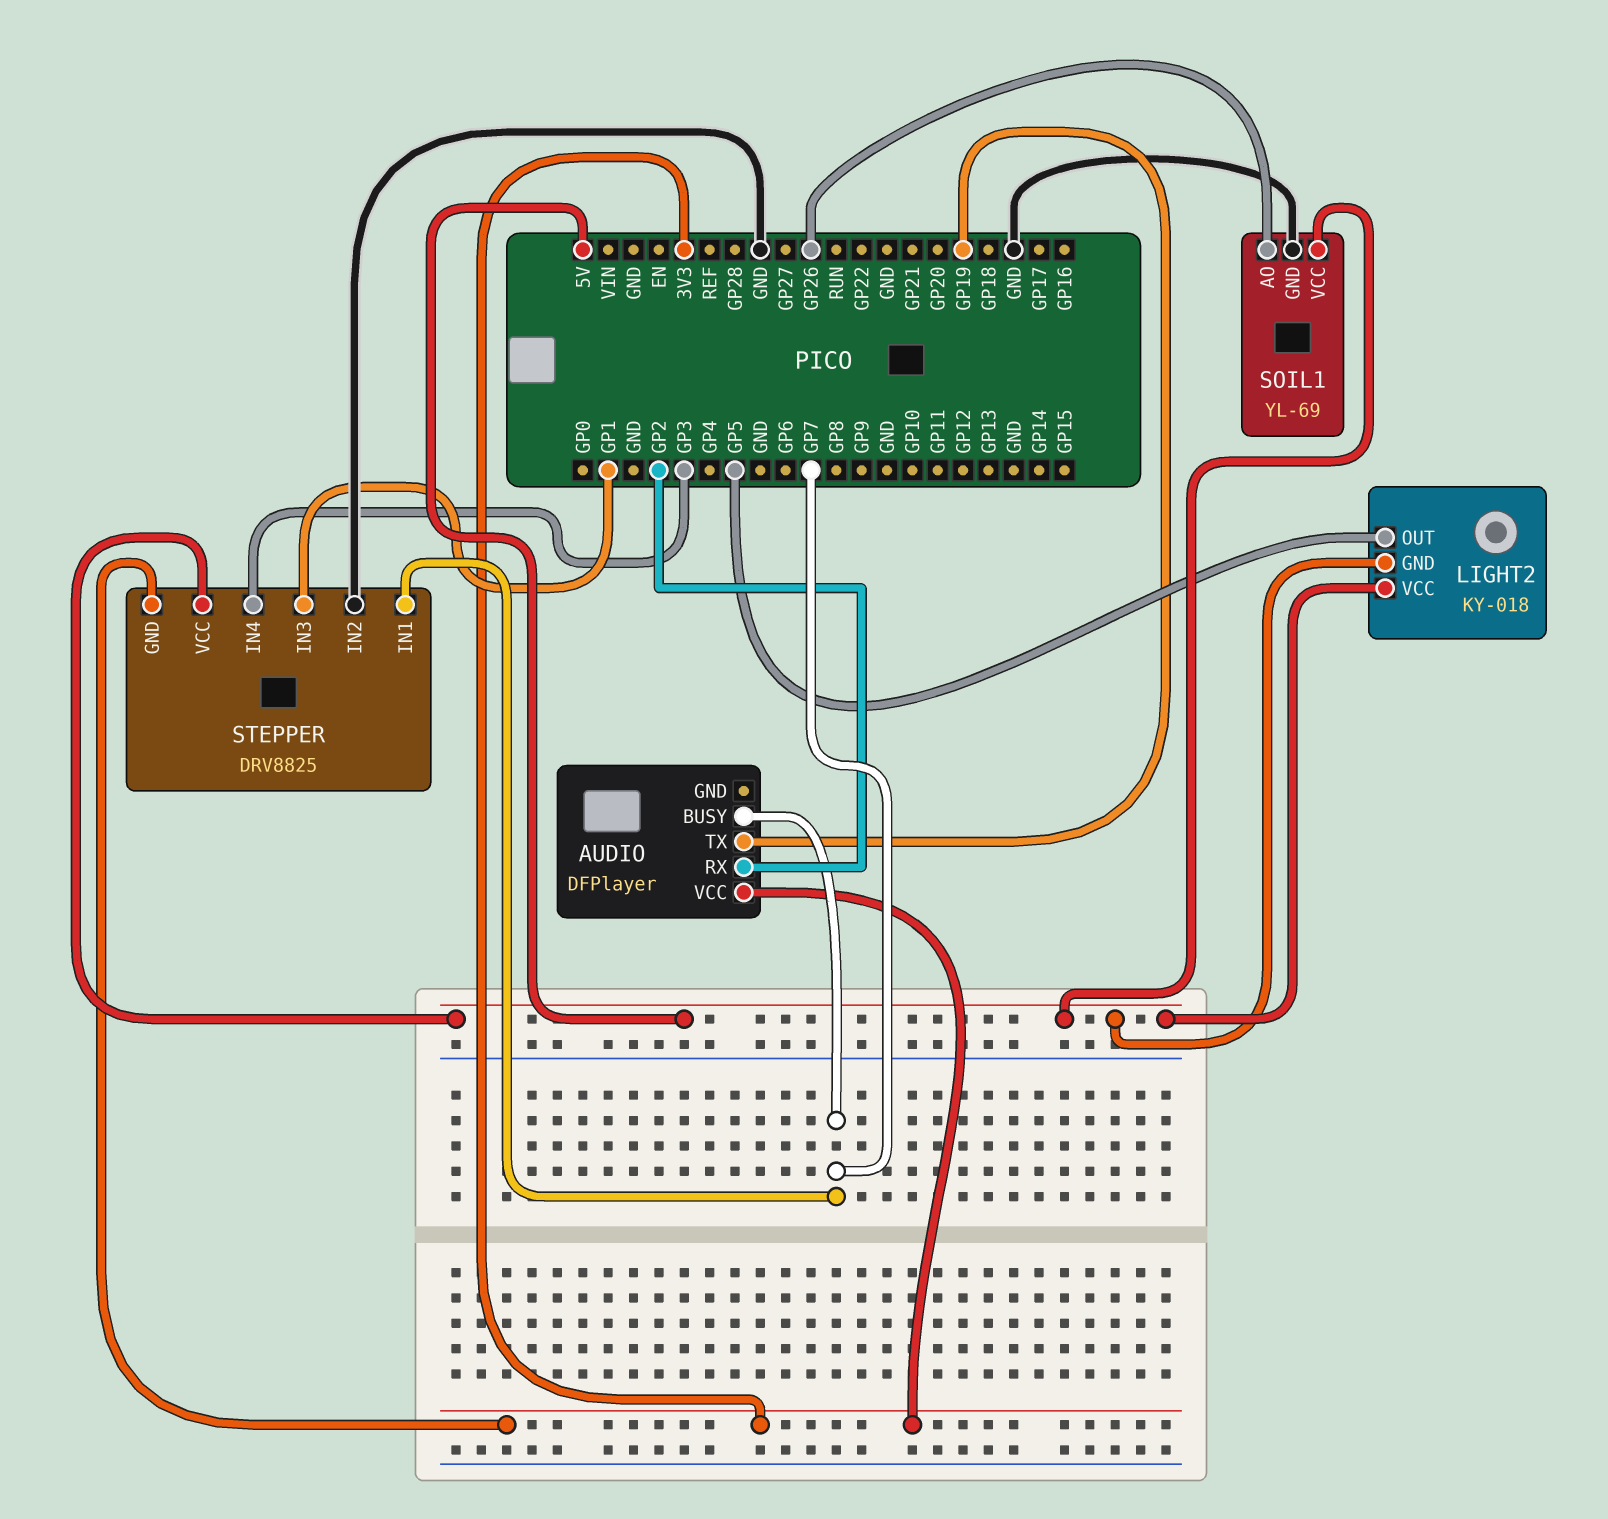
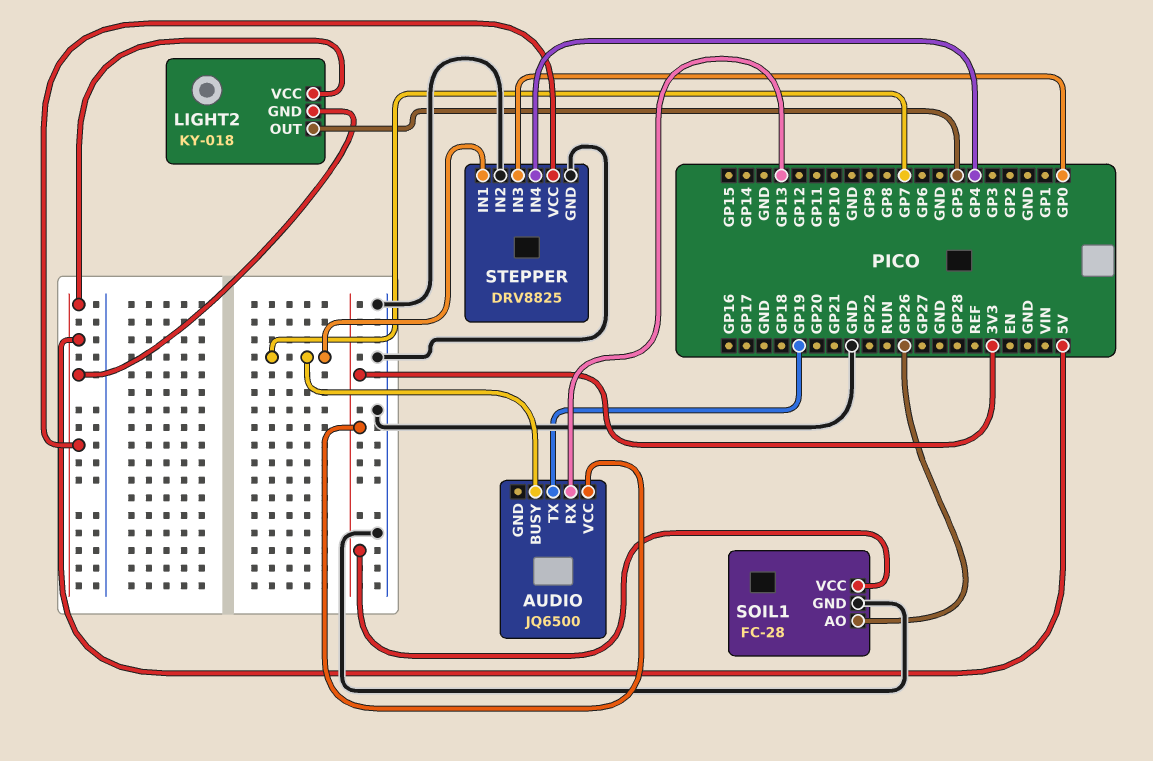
AUDIO: DFPlayer -> JQ6500
AUDIO pin RX: GP2 -> GP13
SOIL1: YL-69 -> FC-28
SOIL1 pin VCC: 5V -> 3V3
STEPPER pin GND: 3V3 -> GND
STEPPER pin IN3: GP1 -> GP0
STEPPER pin IN4: GP3 -> GP4

